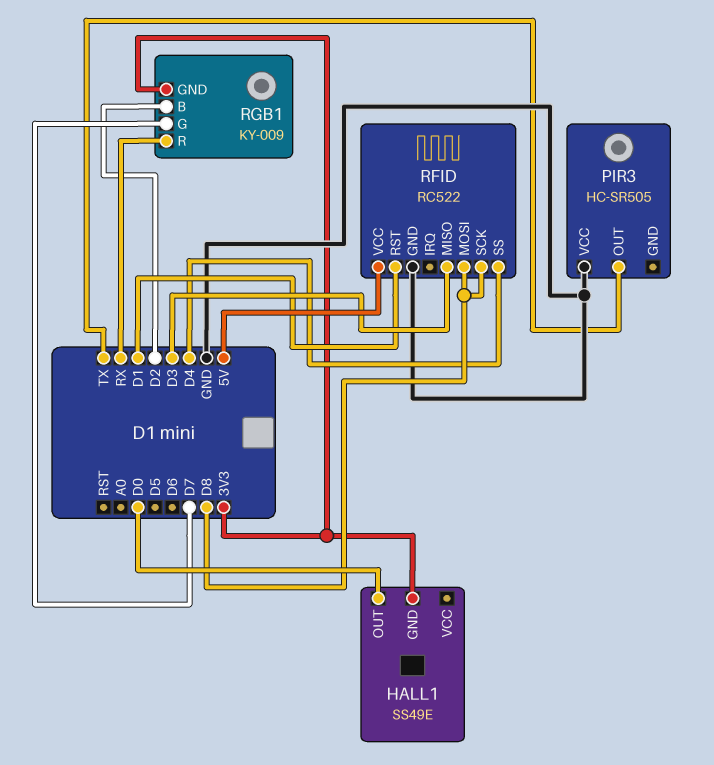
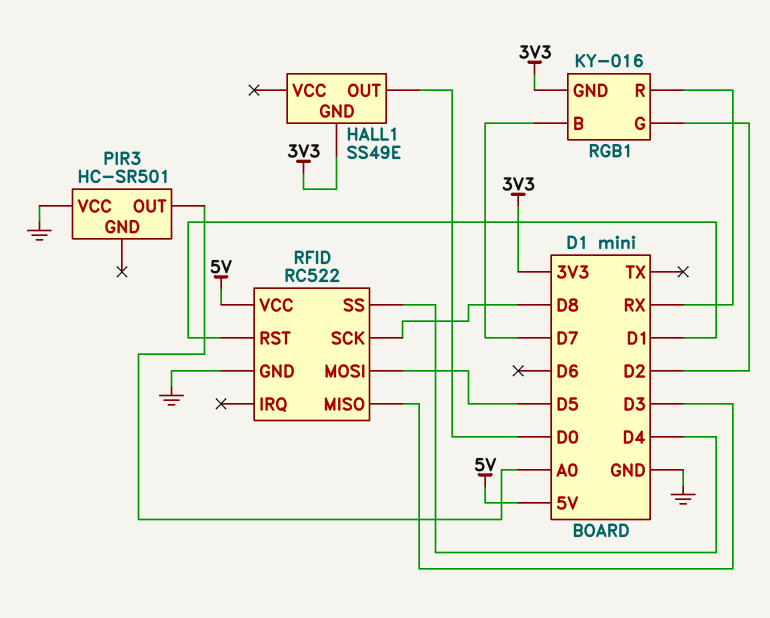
PIR3: HC-SR505 -> HC-SR501
PIR3 pin OUT: TX -> A0
RFID pin MOSI: D8 -> D5
RGB1: KY-009 -> KY-016
RGB1 pin B: D2 -> D7
RGB1 pin G: D7 -> D2

